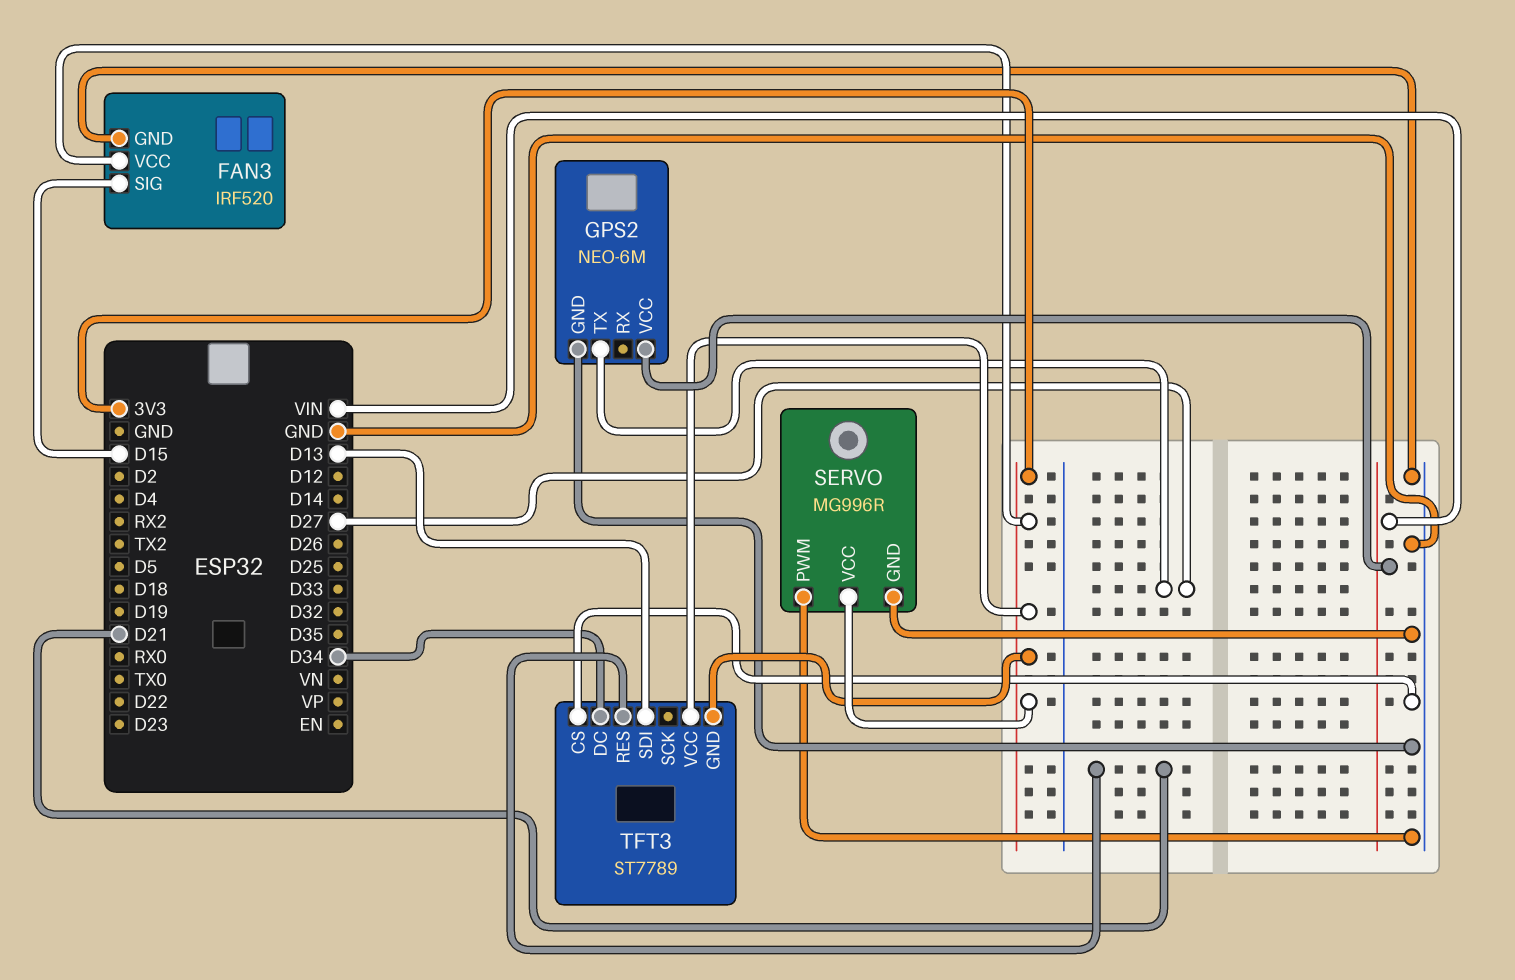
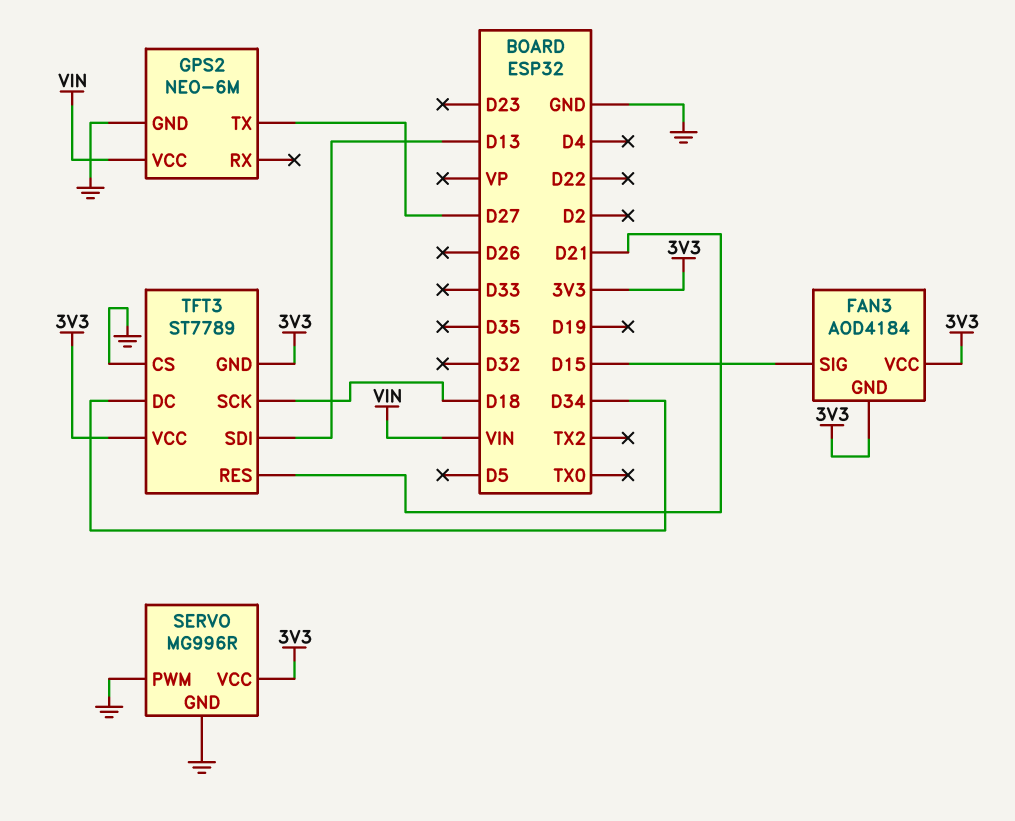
FAN3: IRF520 -> AOD4184
FAN3 pin GND: GND -> 3V3
TFT3 pin SCK: none -> D18

